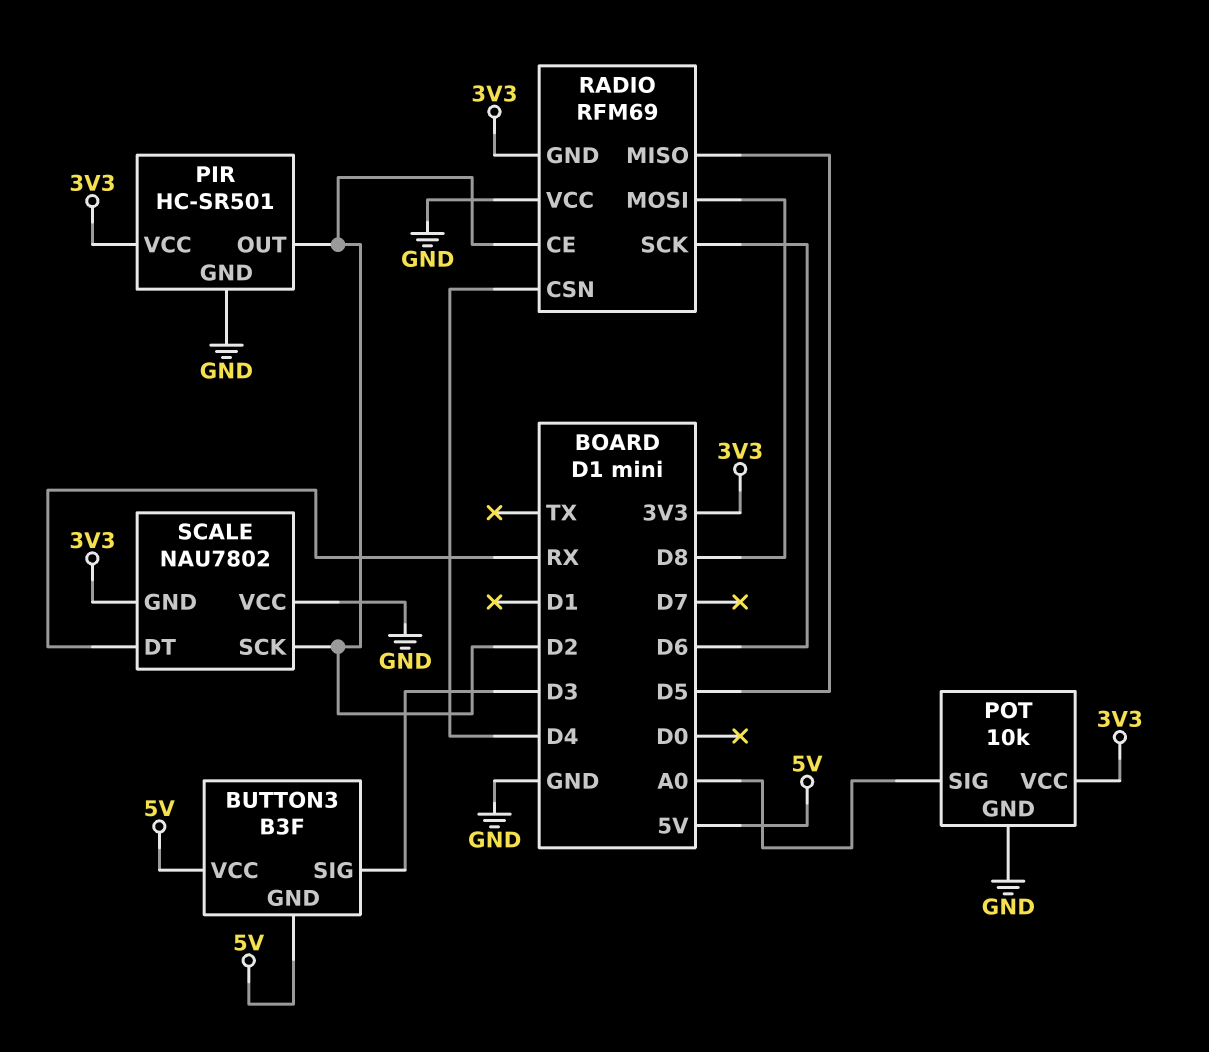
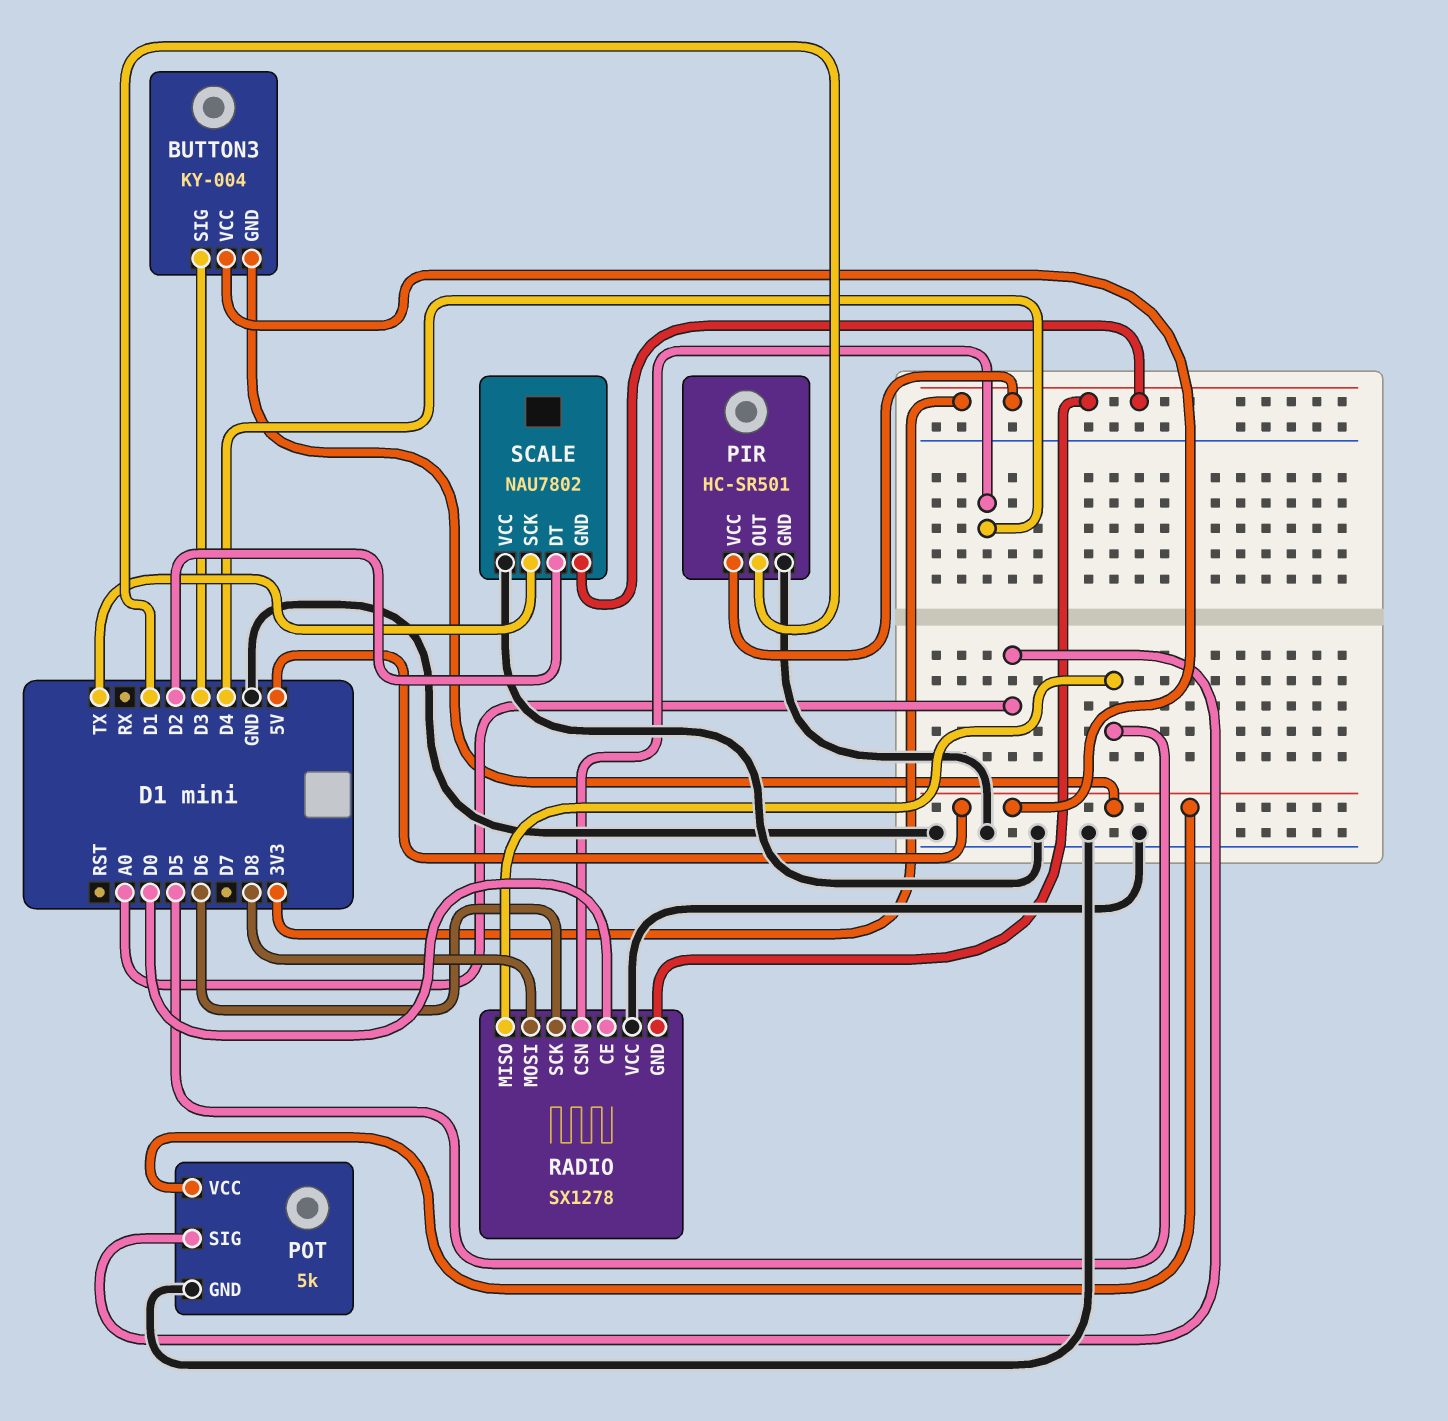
BUTTON3: B3F -> KY-004
PIR pin OUT: D2 -> D1
POT: 10k -> 5k
POT pin VCC: 3V3 -> 5V
RADIO: RFM69 -> SX1278
RADIO pin CE: D2 -> D0
SCALE pin DT: RX -> D2
SCALE pin SCK: D2 -> TX

